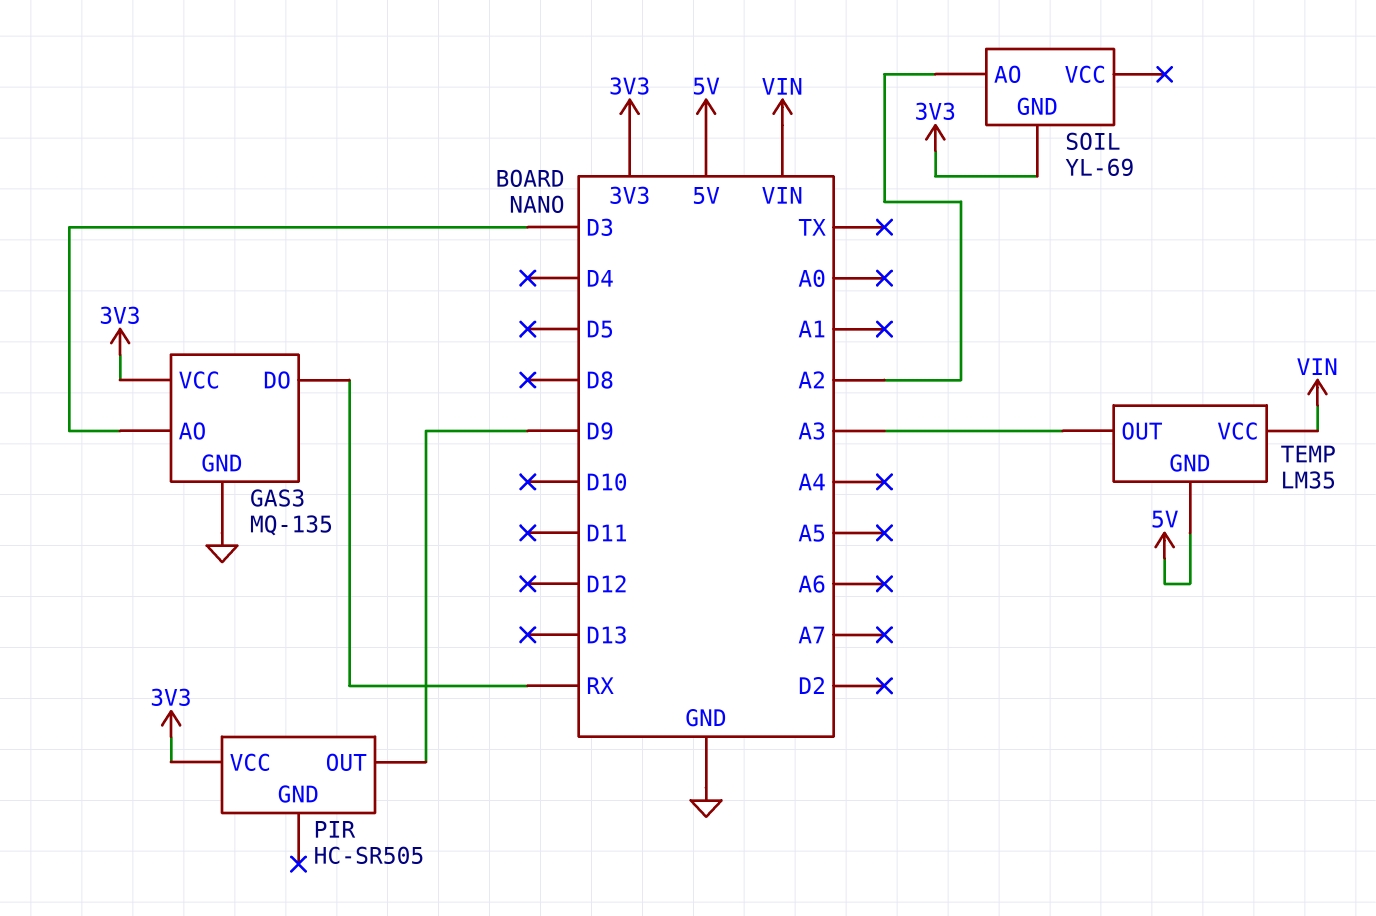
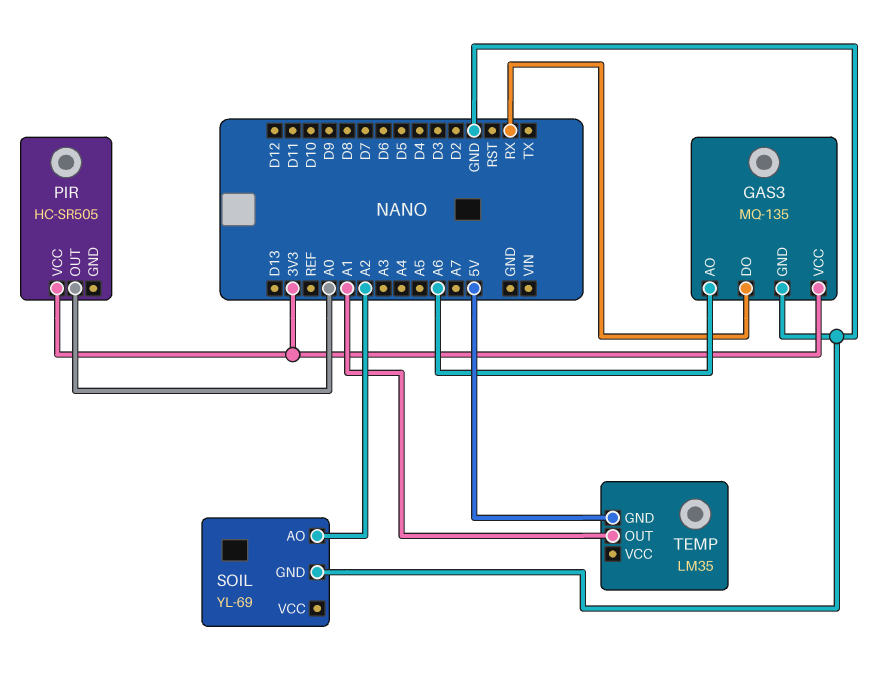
GAS3 pin AO: D3 -> A6
PIR pin OUT: D9 -> A0
SOIL pin GND: 3V3 -> GND
TEMP pin OUT: A3 -> A1
TEMP pin VCC: VIN -> none

